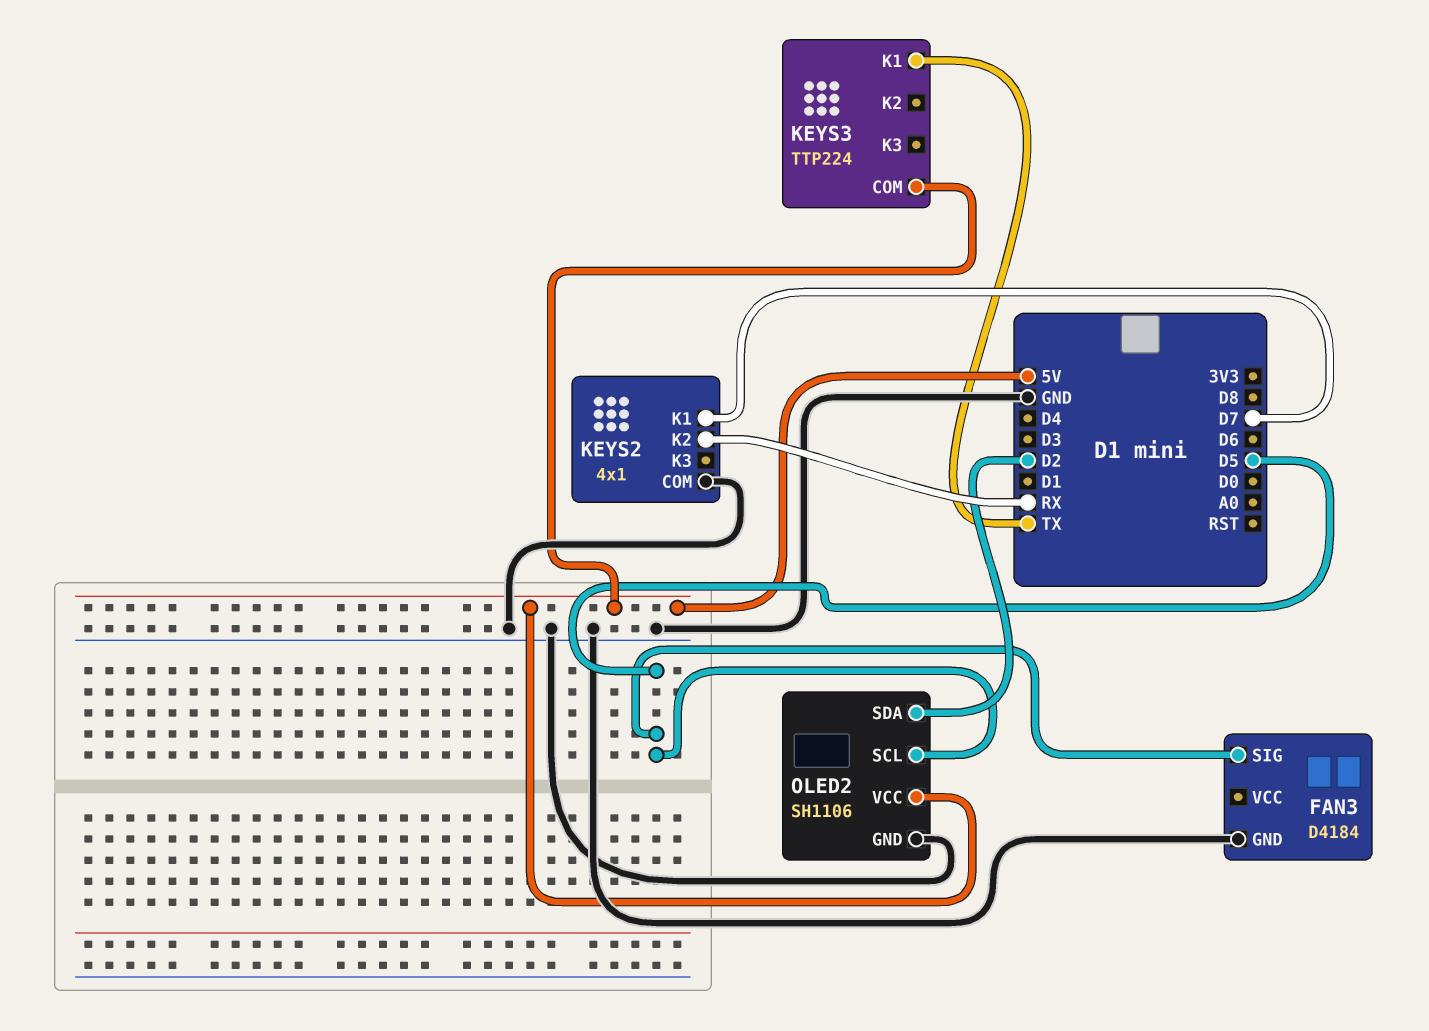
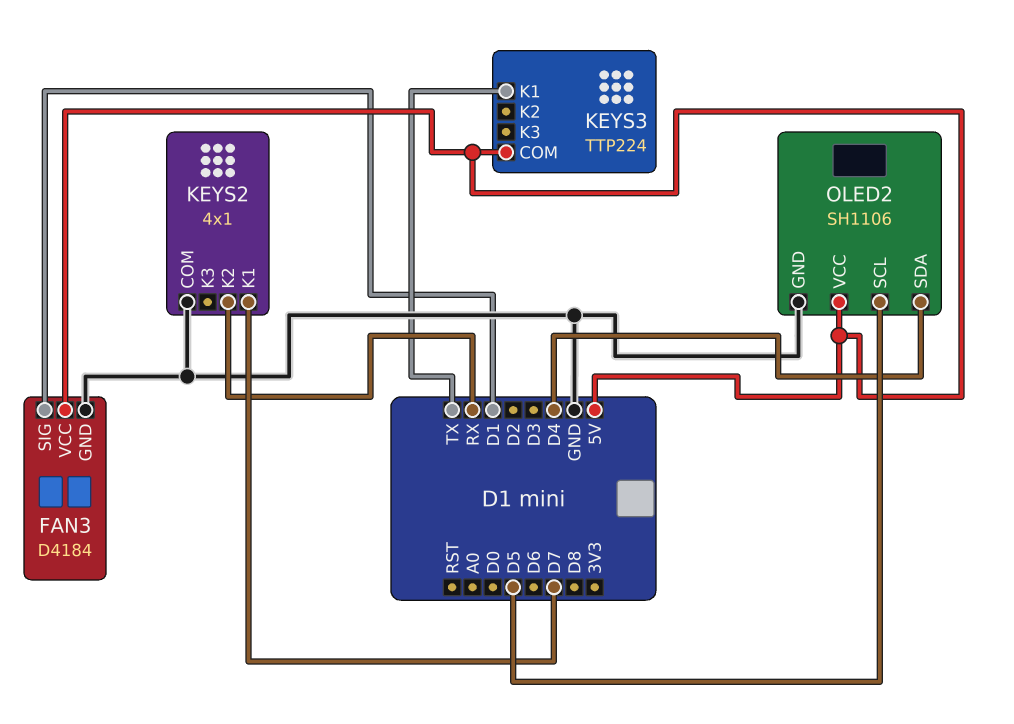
FAN3 pin SIG: D5 -> D1
FAN3 pin VCC: none -> 5V
OLED2 pin SDA: D2 -> D4

